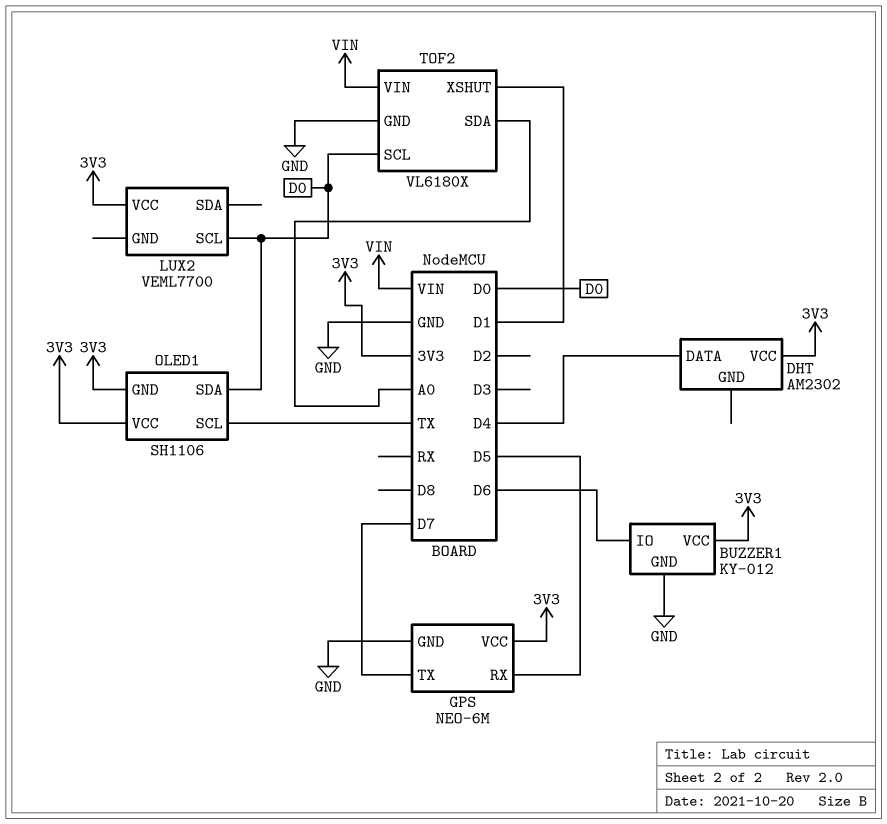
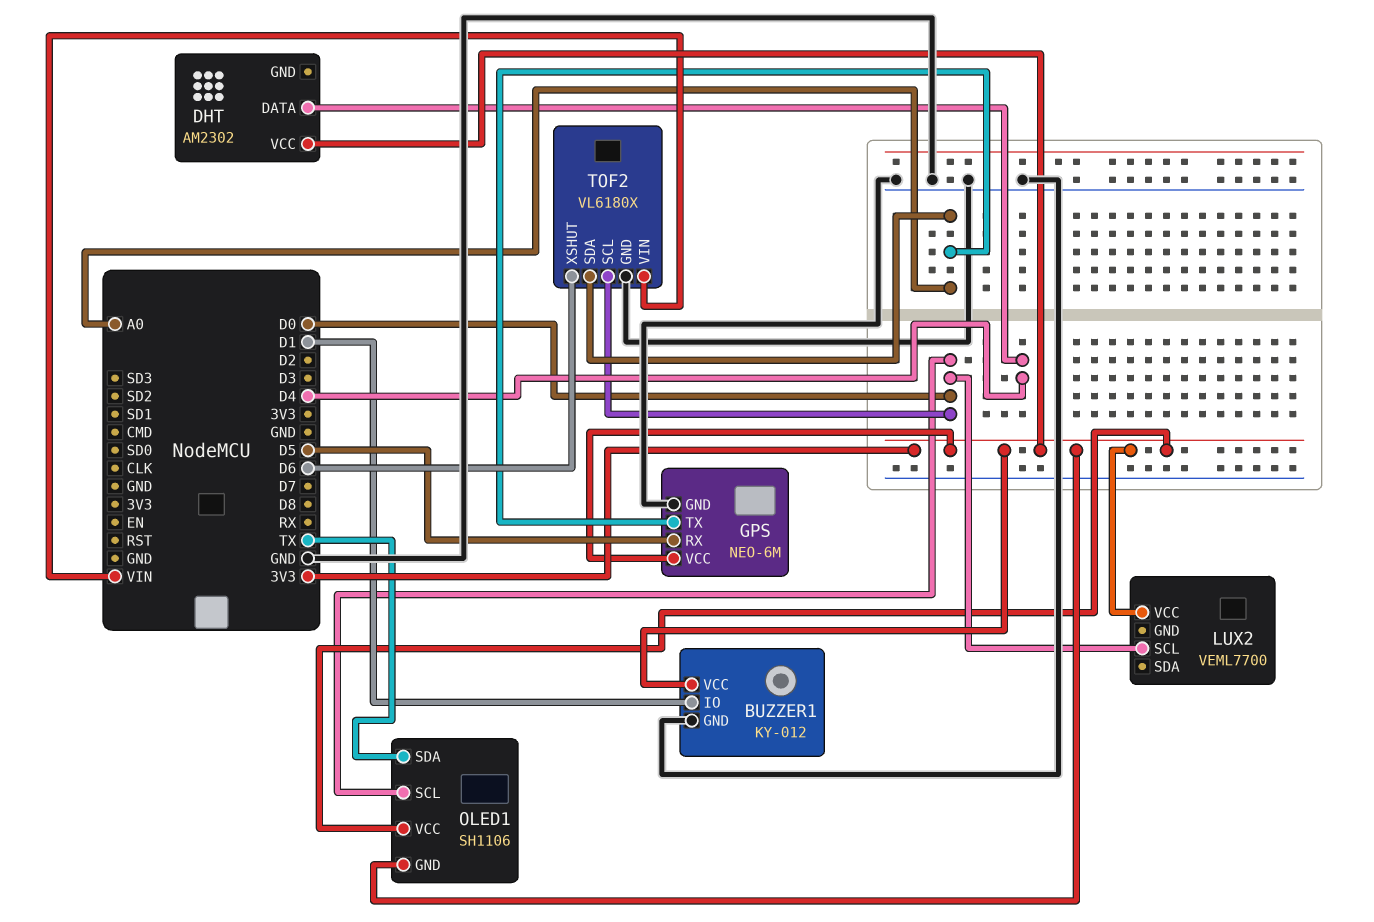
BUZZER1 pin IO: D6 -> D1
GPS pin TX: D7 -> A0
OLED1 pin SCL: TX -> D0
OLED1 pin SDA: D0 -> TX
TOF2 pin XSHUT: D1 -> D6

